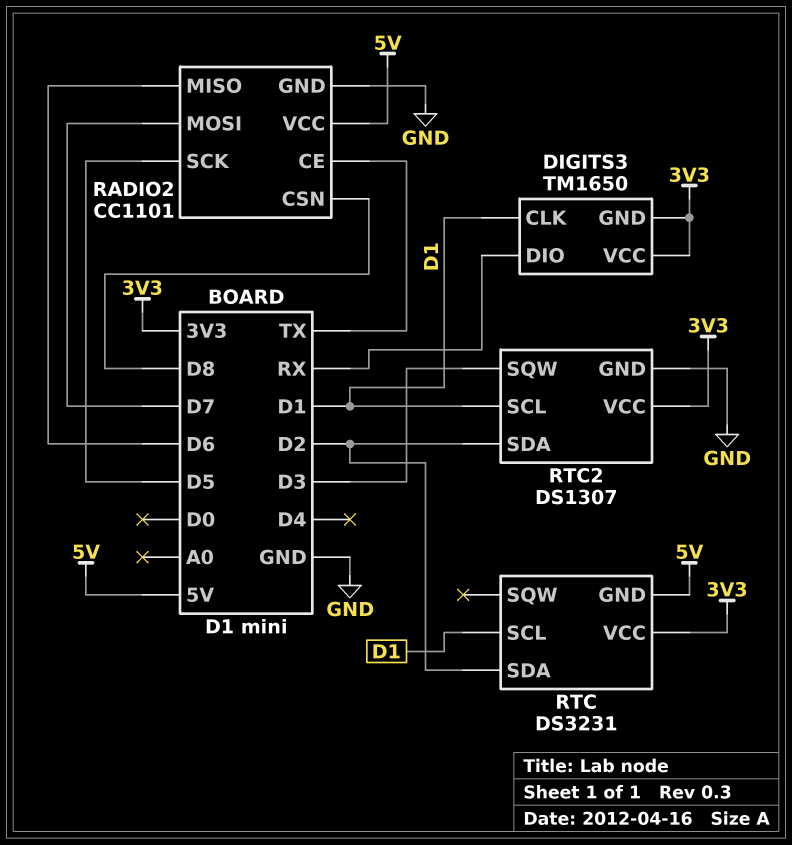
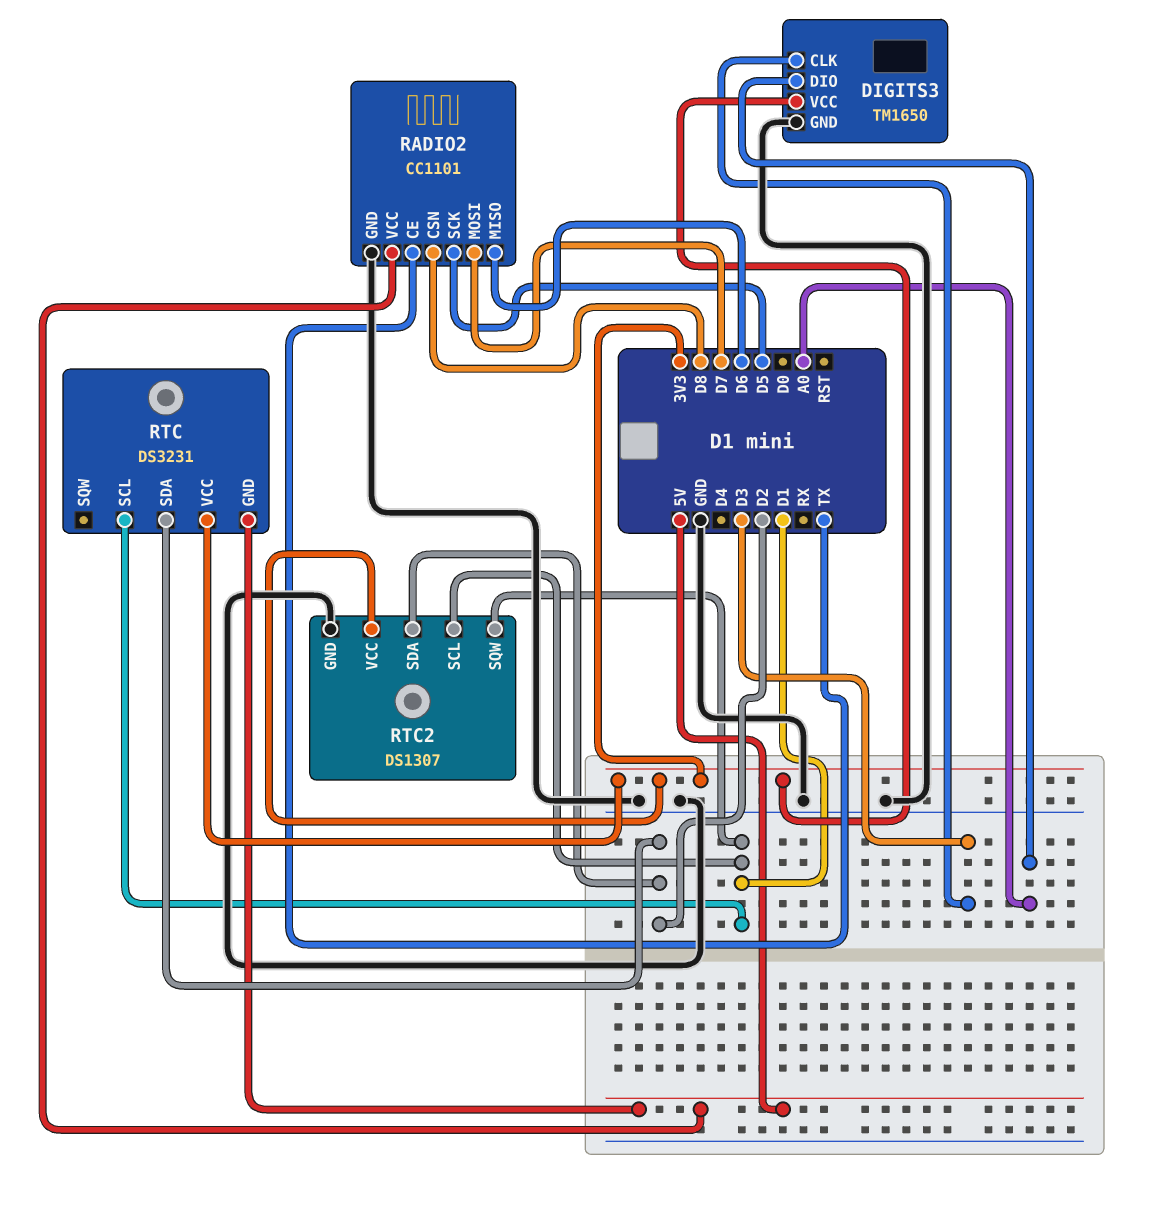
DIGITS3 pin CLK: D1 -> D3
DIGITS3 pin DIO: RX -> A0
DIGITS3 pin GND: 3V3 -> GND
RTC2 pin SQW: D3 -> D1

